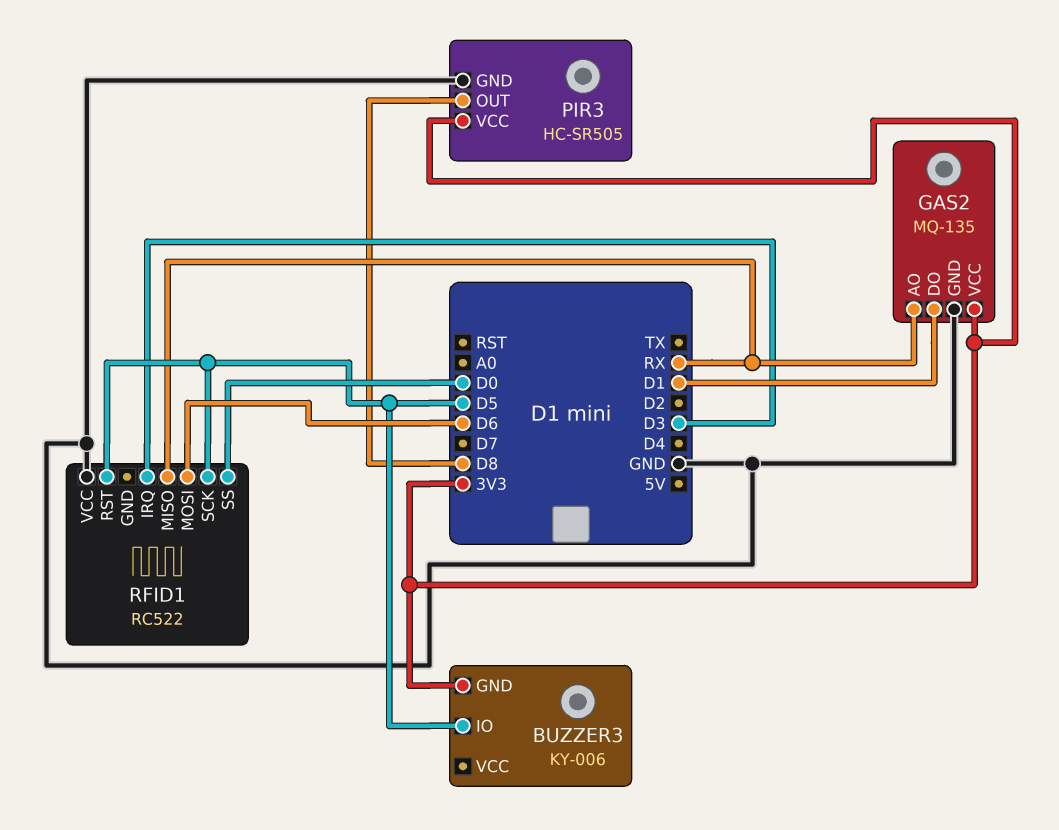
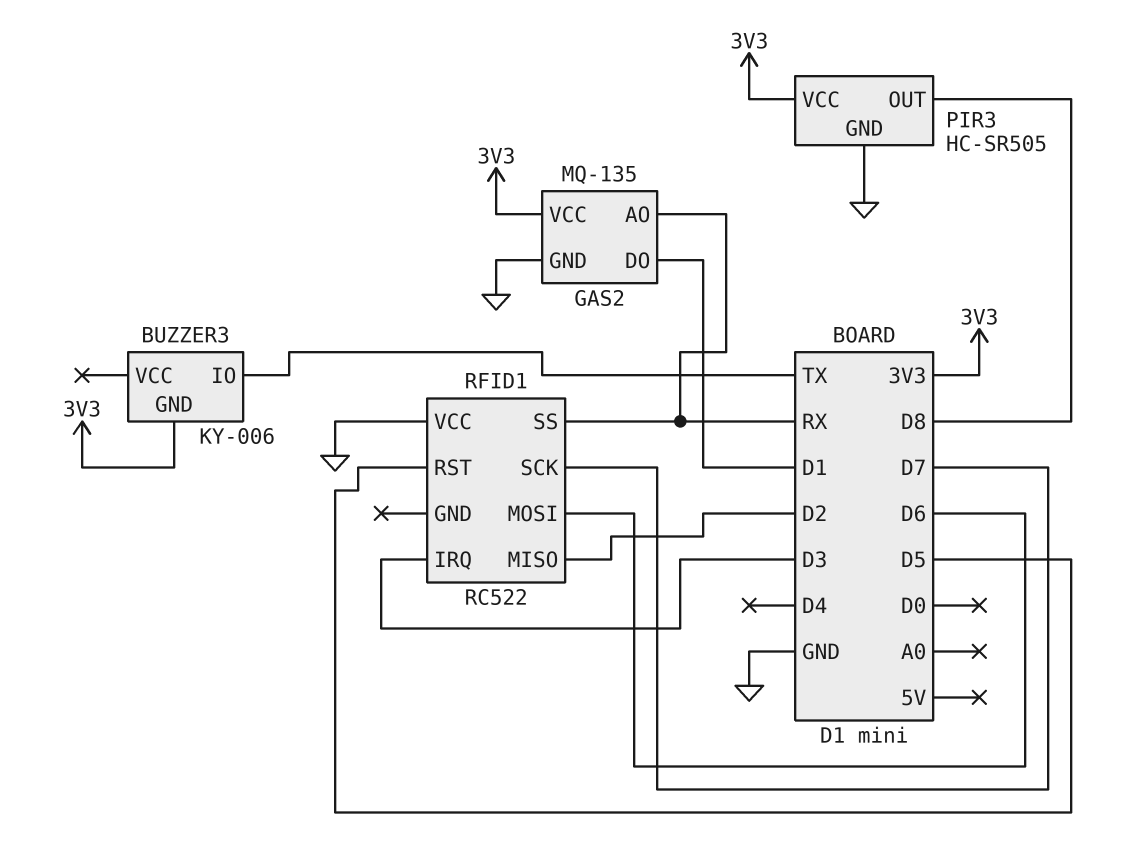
BUZZER3 pin IO: D5 -> TX
RFID1 pin MISO: RX -> D2
RFID1 pin SCK: D5 -> D7
RFID1 pin SS: D0 -> RX

